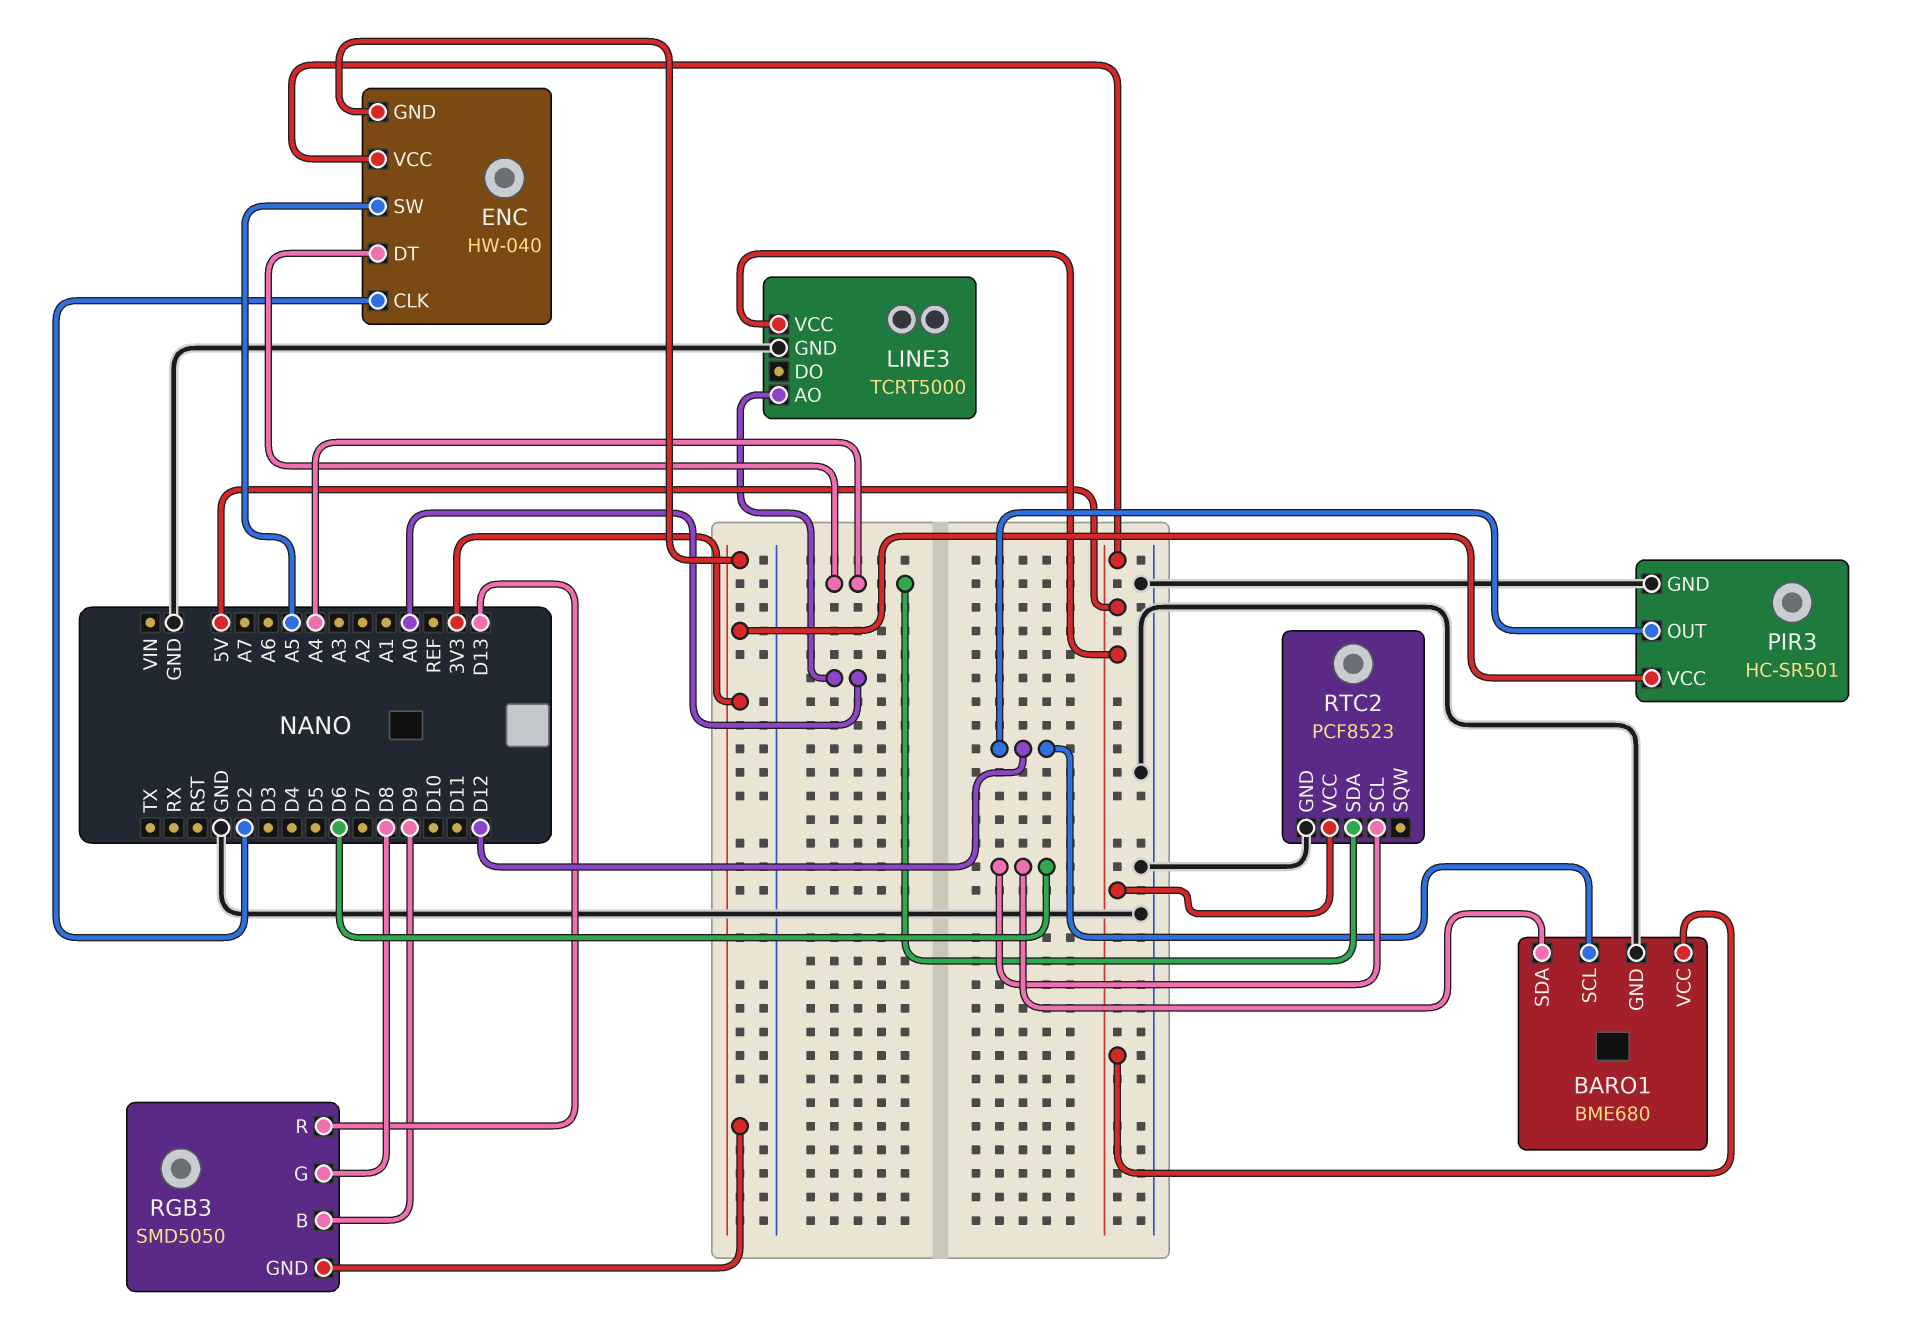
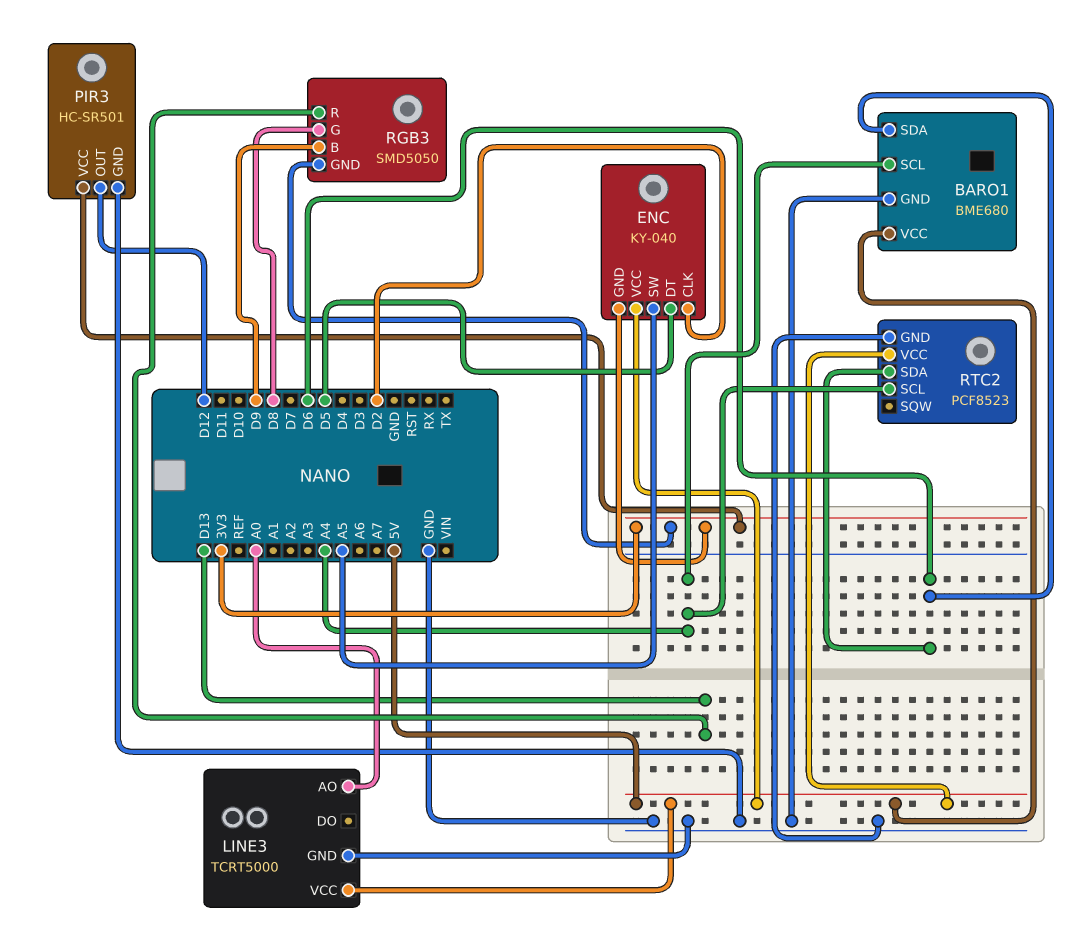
BARO1 pin SCL: D12 -> A4
ENC: HW-040 -> KY-040
ENC pin DT: A4 -> D5
RTC2 pin SCL: D6 -> A4
RTC2 pin SDA: A4 -> D6

